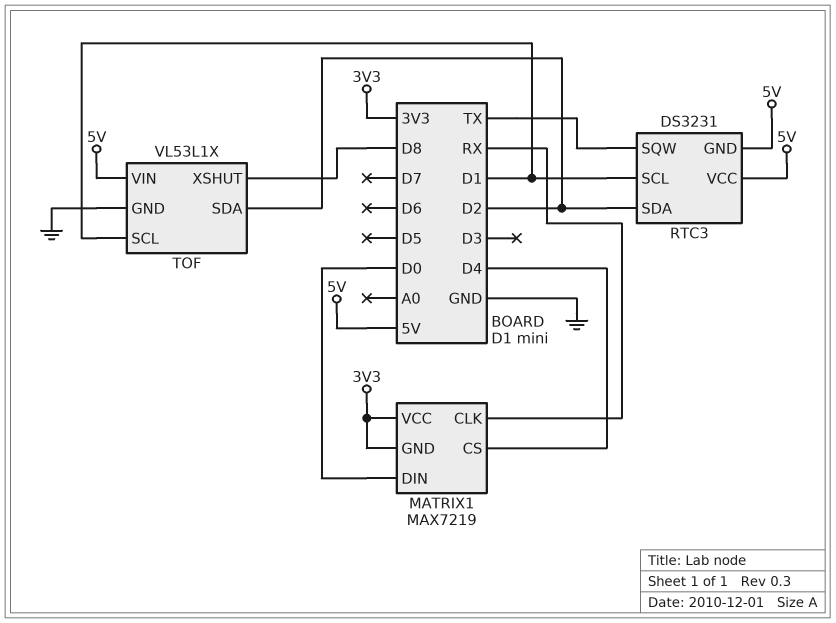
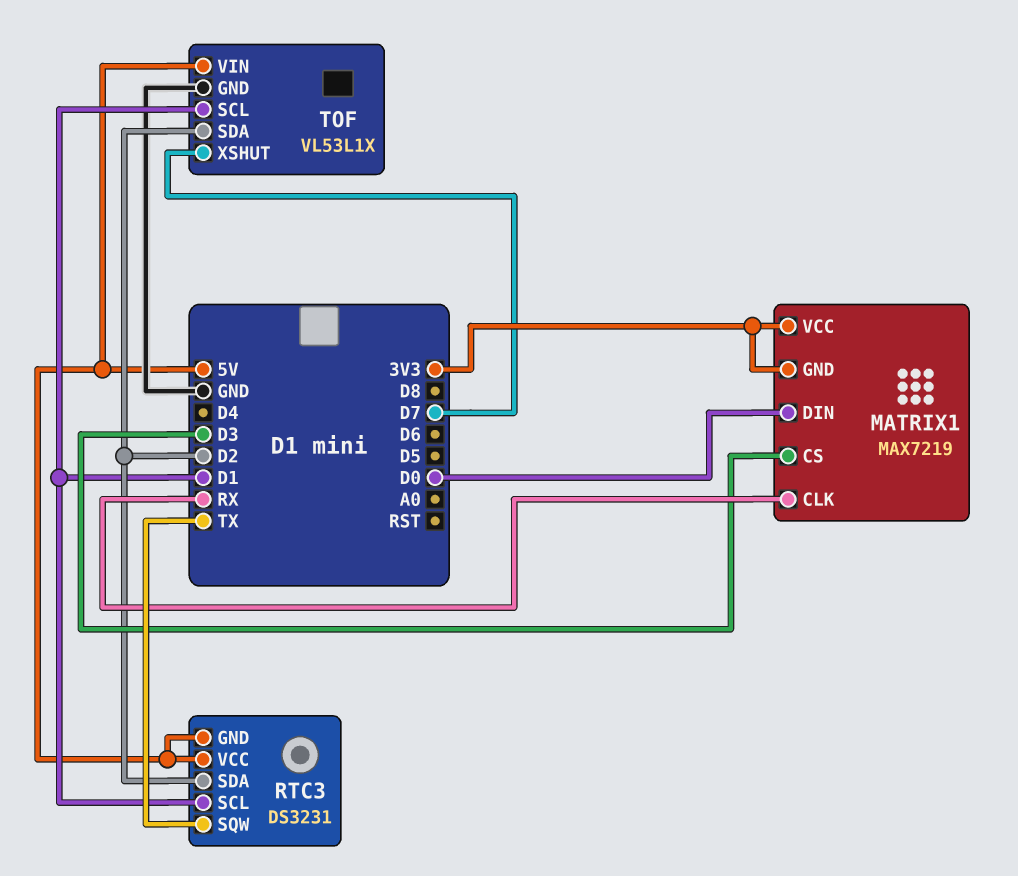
MATRIX1 pin CS: D4 -> D3
TOF pin XSHUT: D8 -> D7

